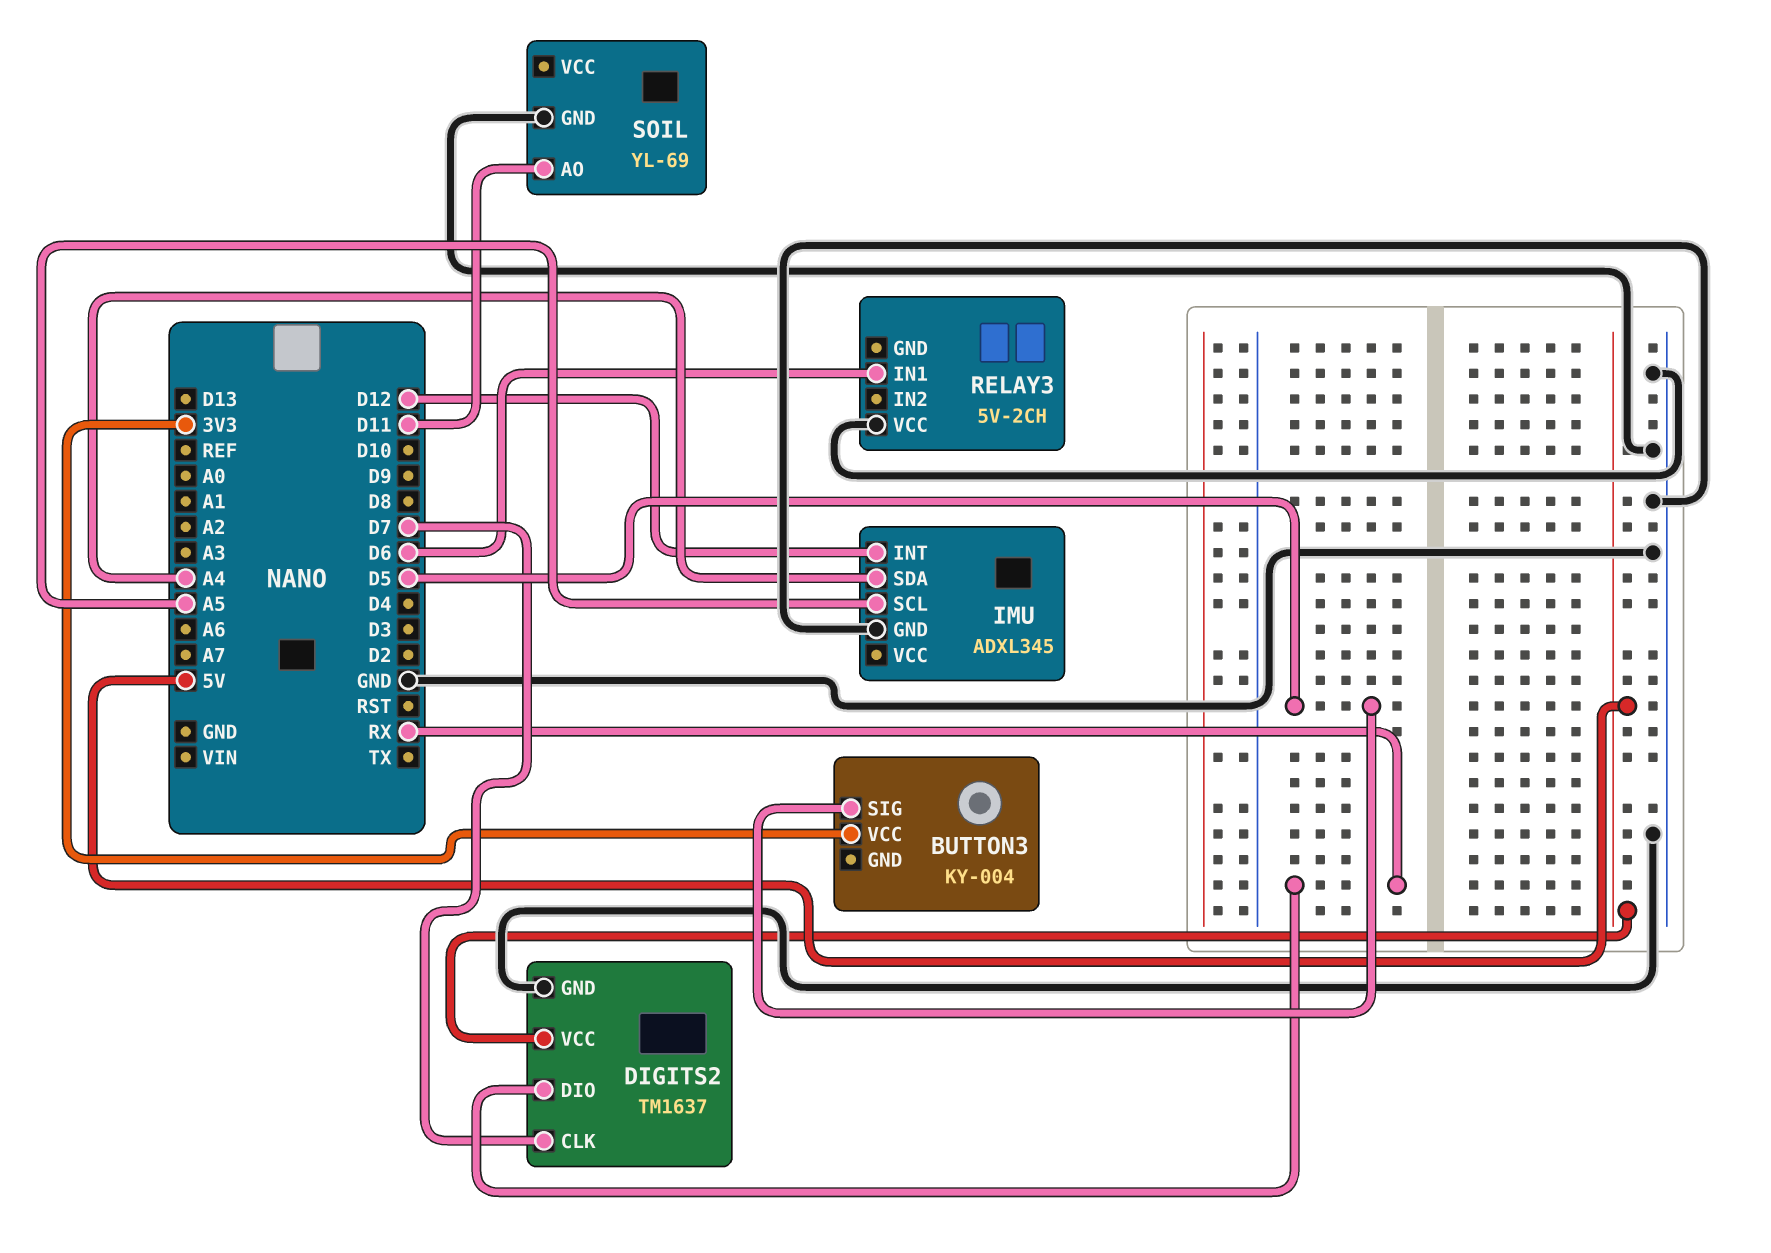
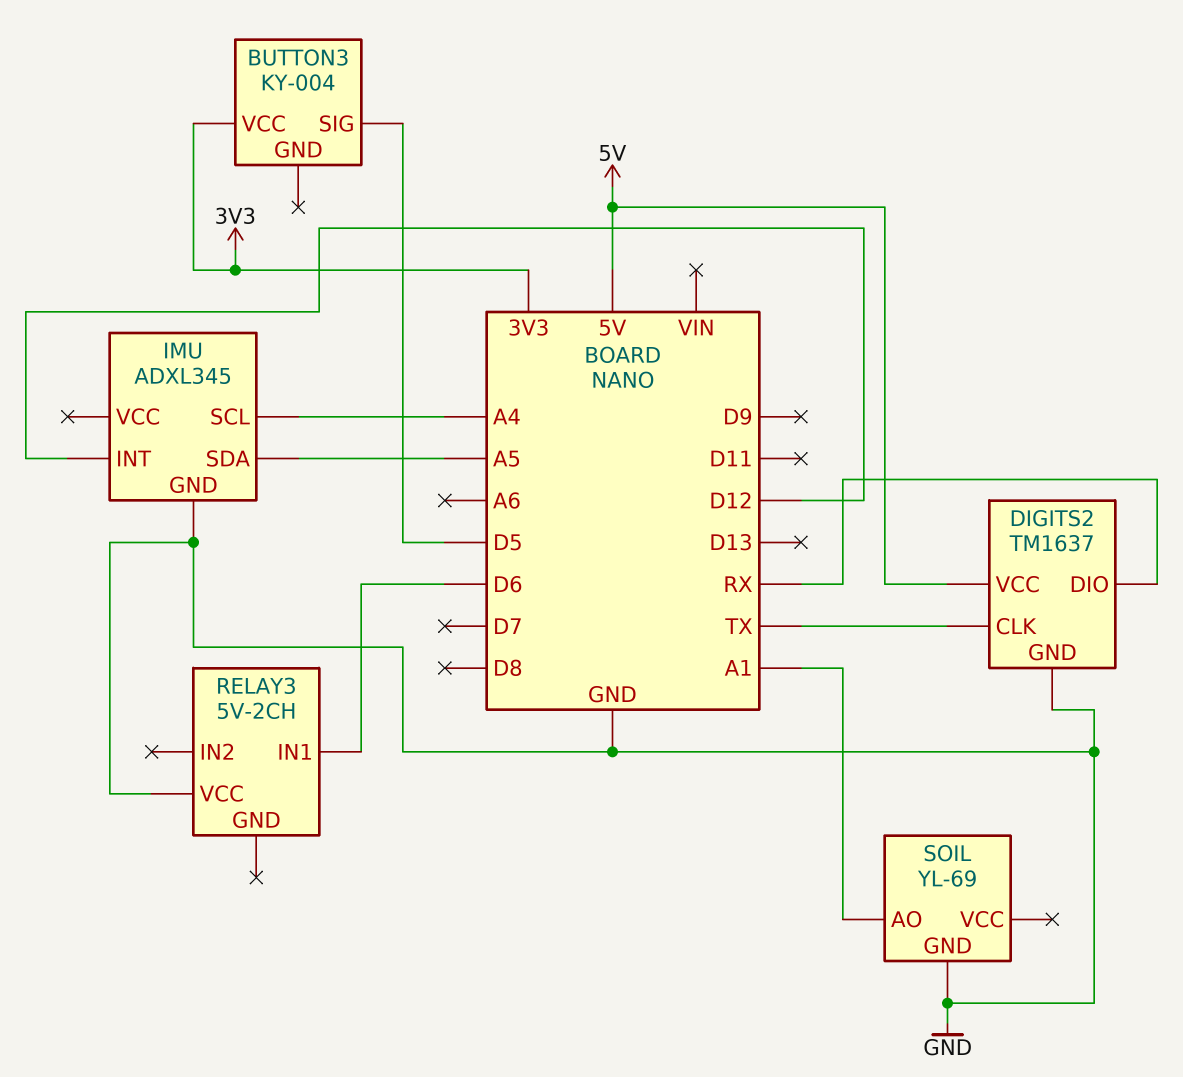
DIGITS2 pin CLK: D7 -> TX
IMU pin SCL: A5 -> A4
IMU pin SDA: A4 -> A5
SOIL pin AO: D11 -> A1

